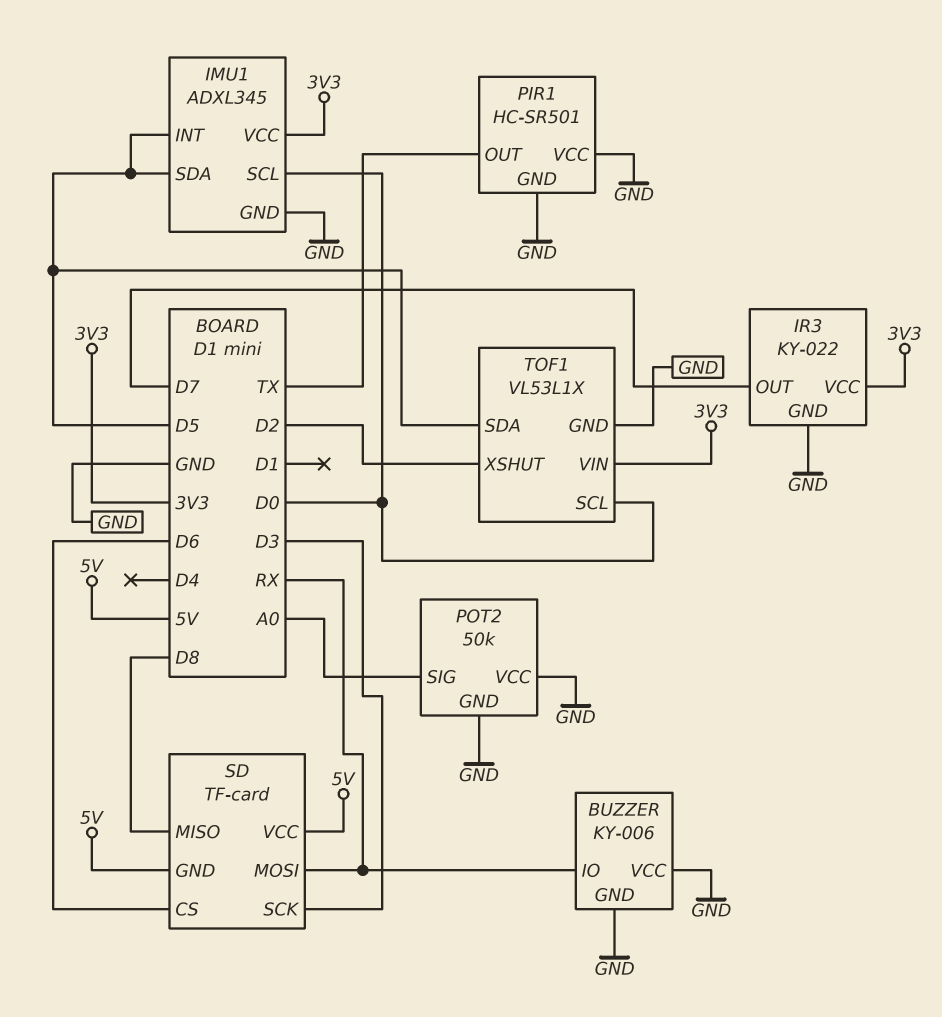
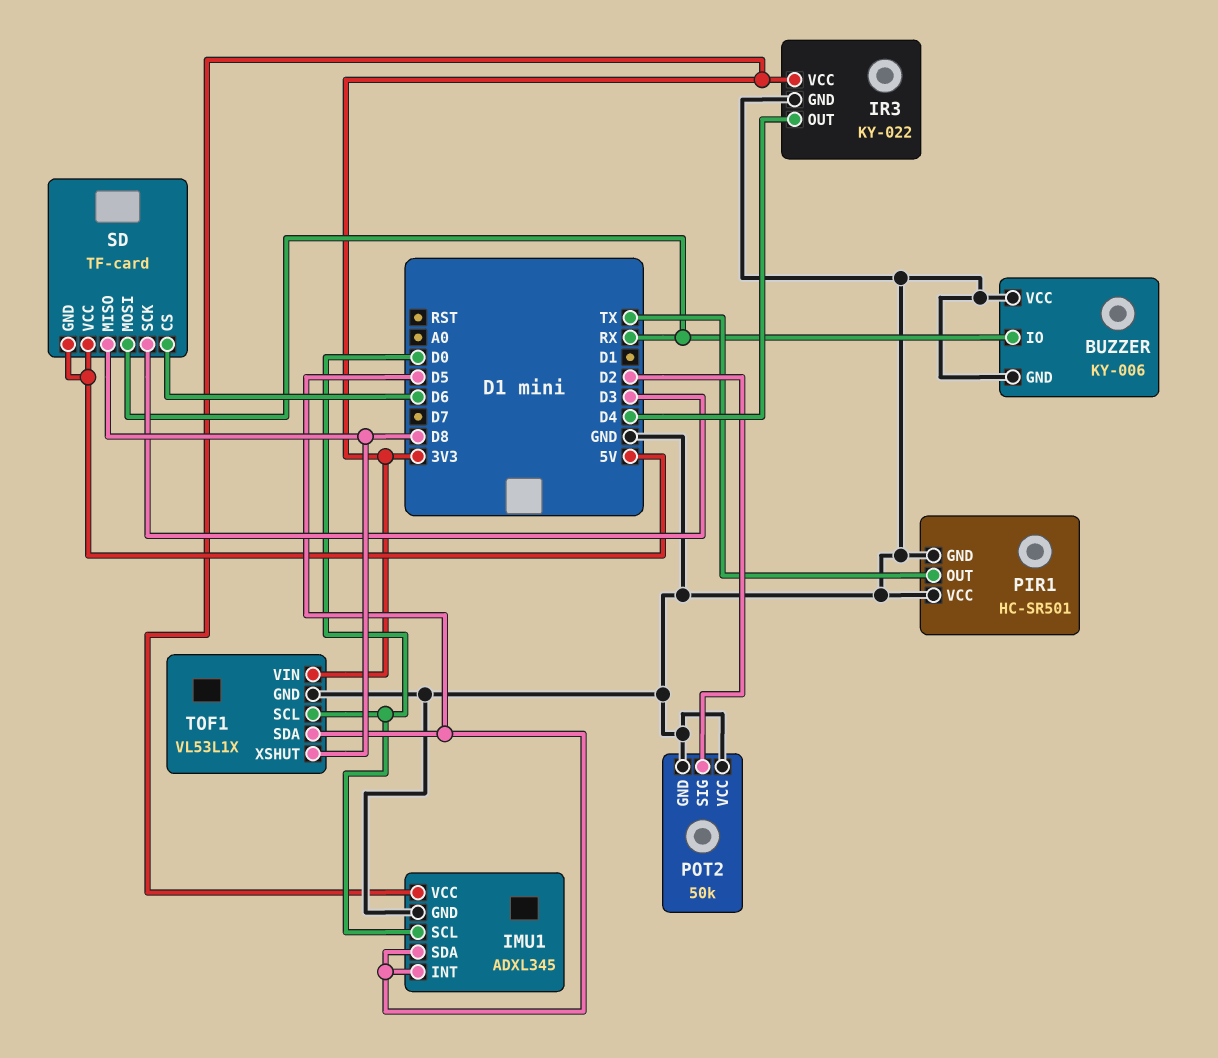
IR3 pin OUT: D7 -> D4
POT2 pin SIG: A0 -> D2
TOF1 pin XSHUT: D2 -> D8

